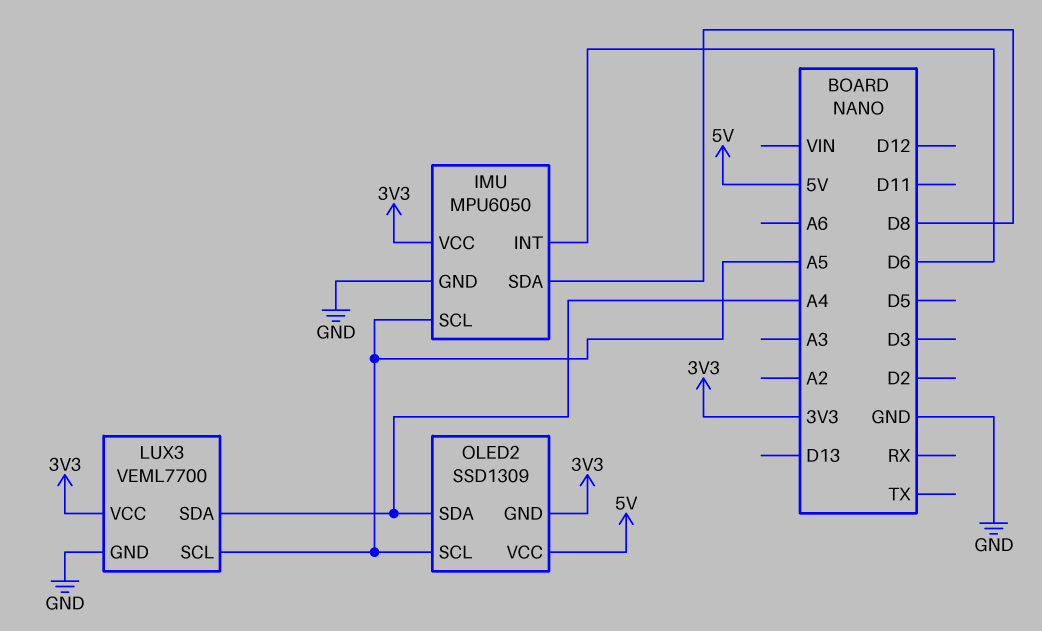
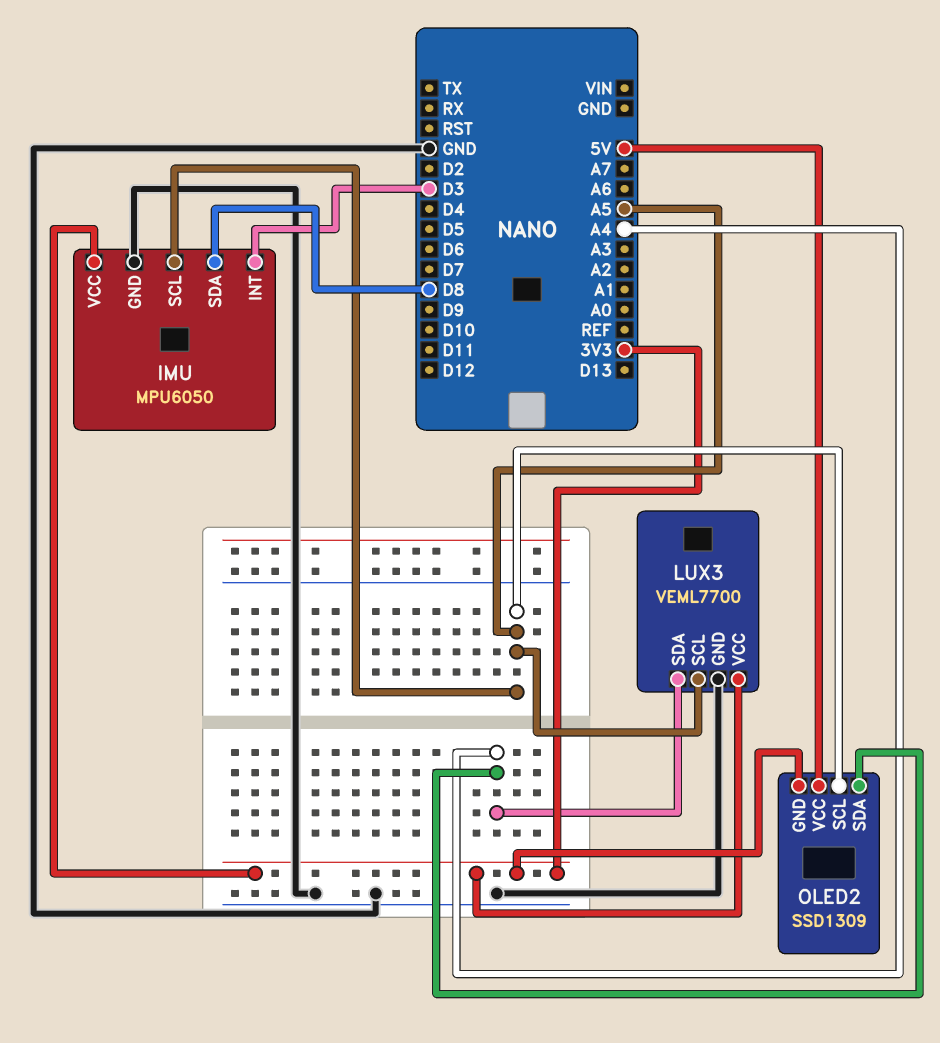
IMU pin INT: D6 -> D3

